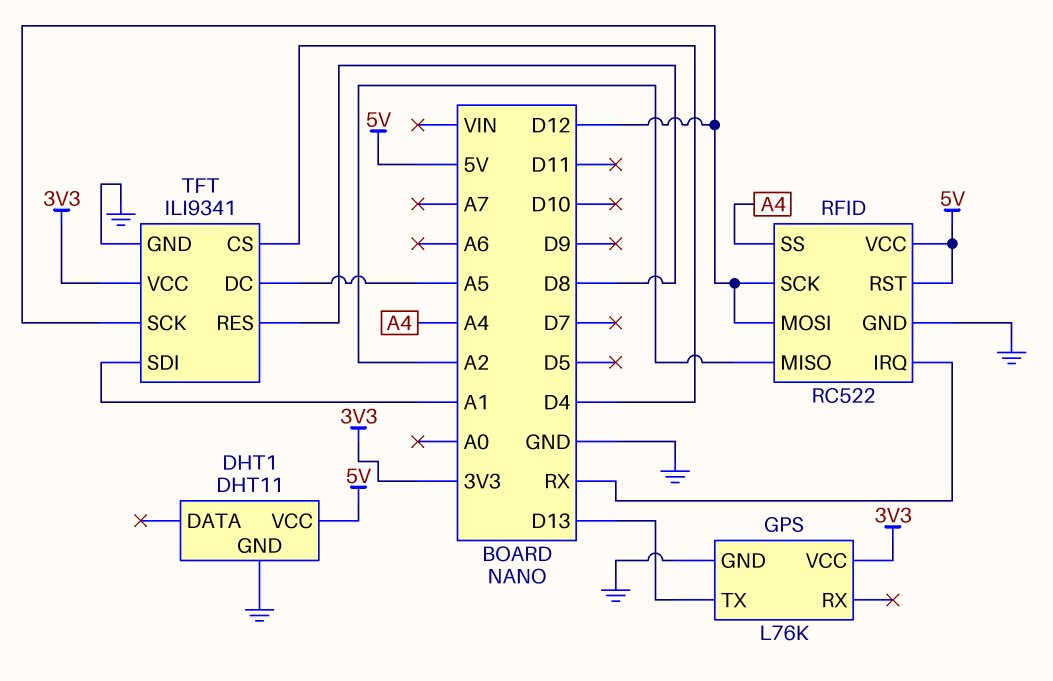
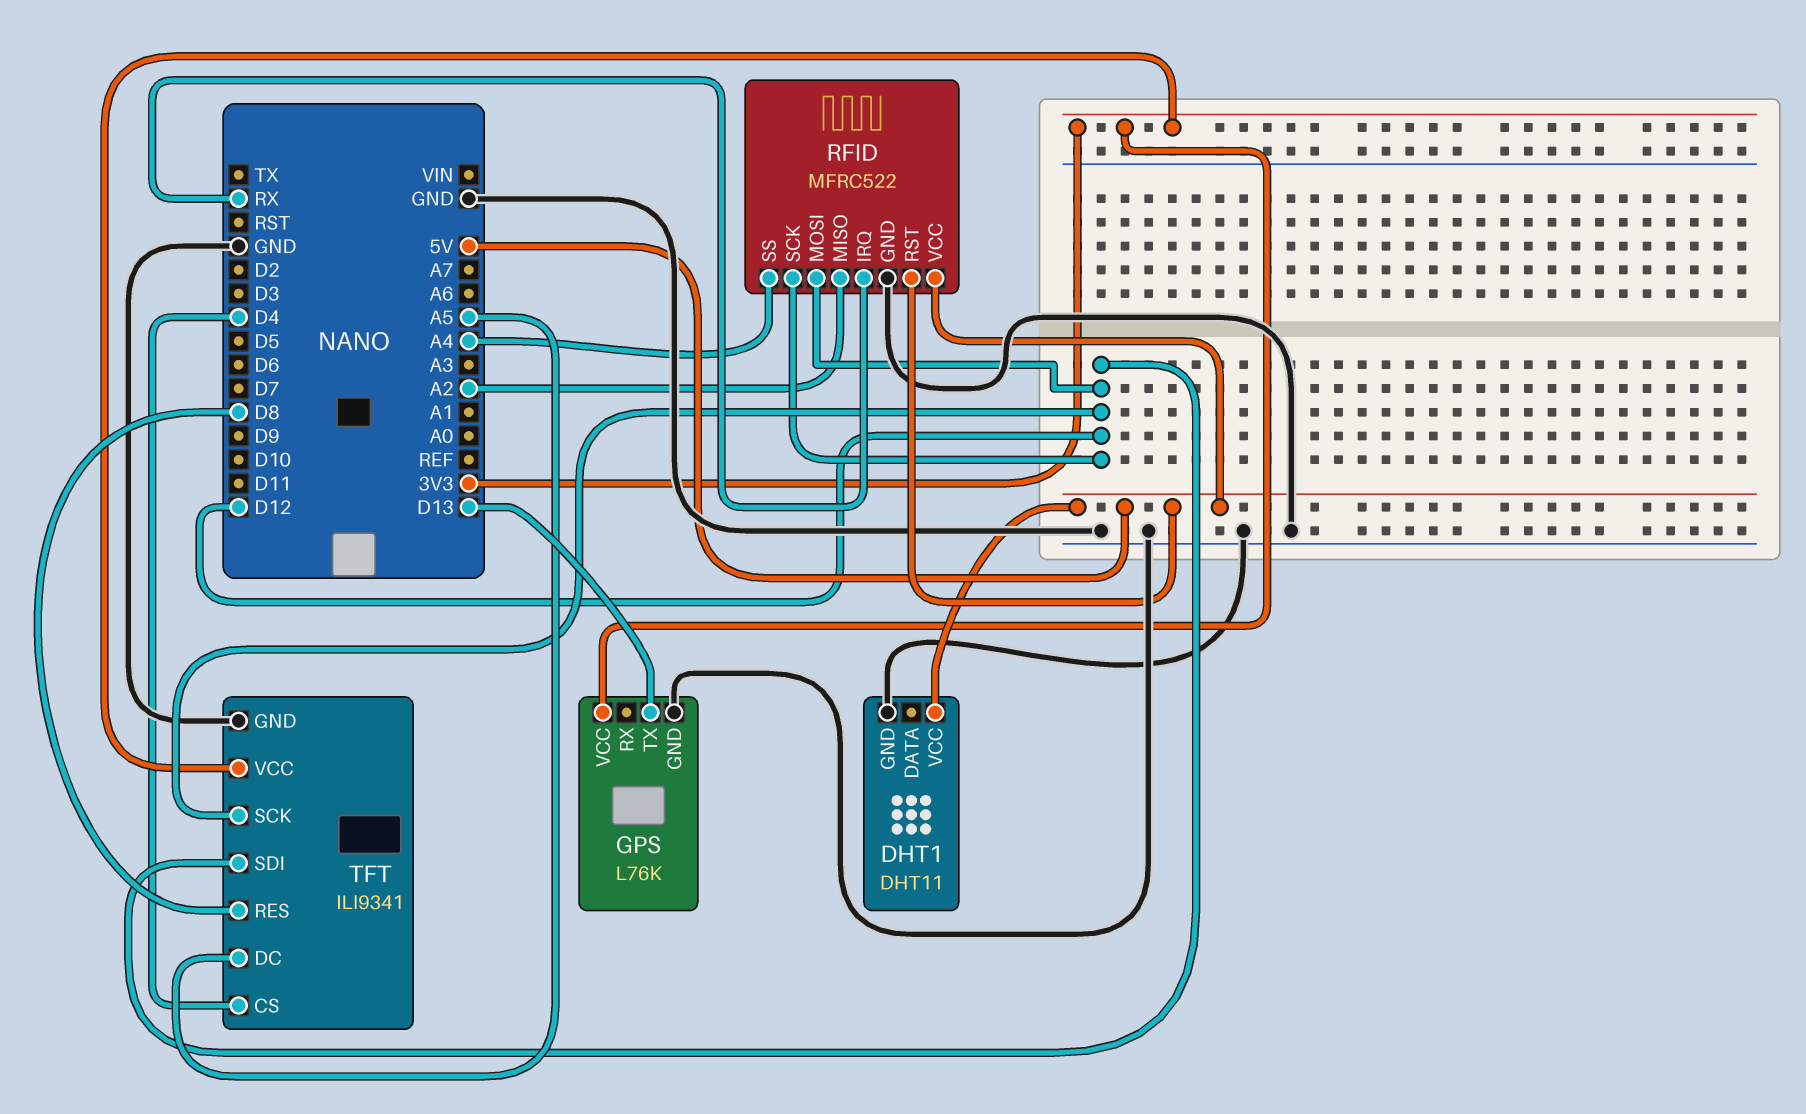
RFID: RC522 -> MFRC522
TFT pin SDI: A1 -> D12

